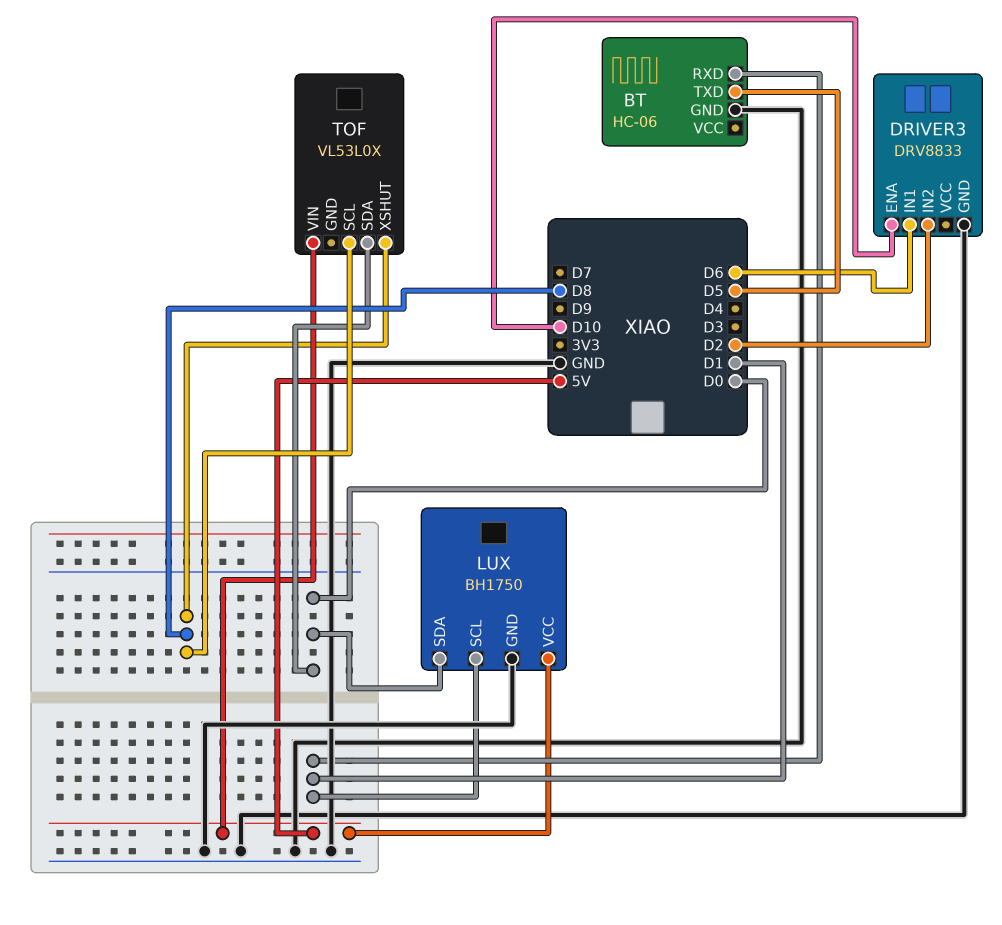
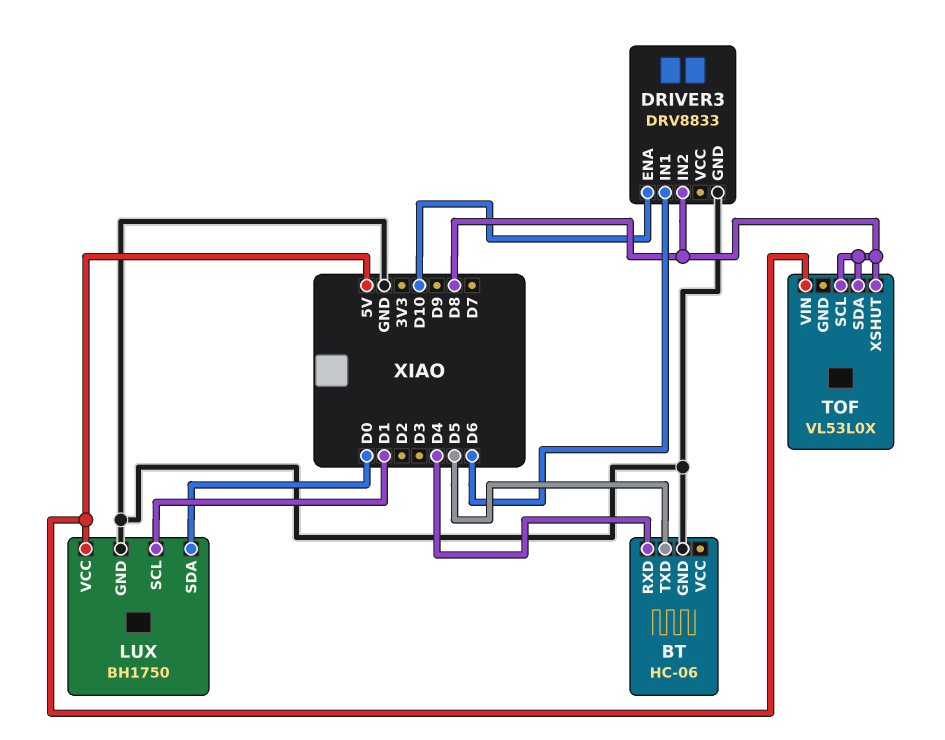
BT pin RXD: D1 -> D4
DRIVER3 pin IN2: D2 -> D8
TOF pin SDA: D0 -> D8

